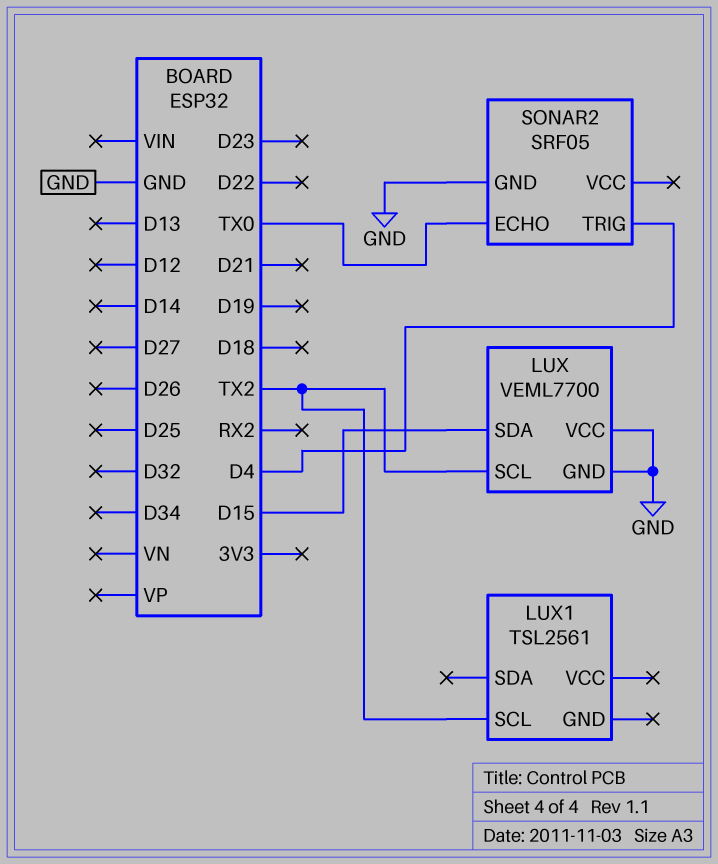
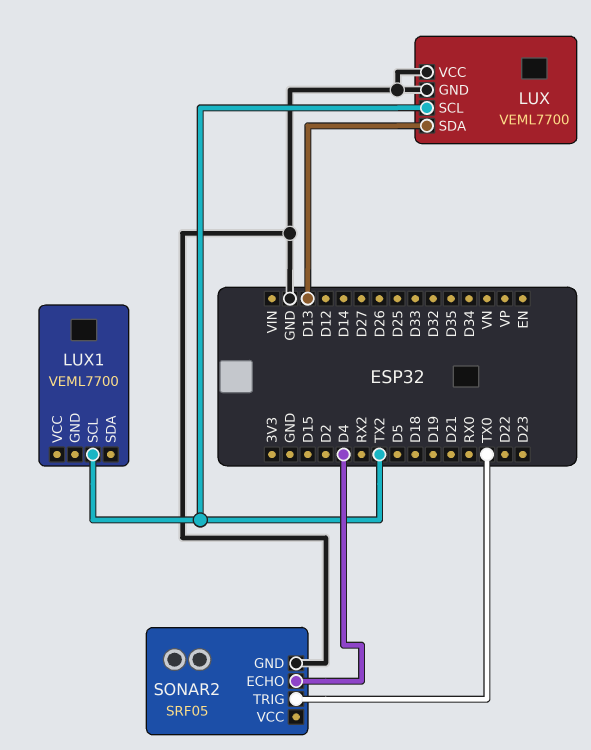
LUX pin SDA: D15 -> D13
LUX1: TSL2561 -> VEML7700
SONAR2 pin ECHO: TX0 -> D4
SONAR2 pin TRIG: D4 -> TX0

